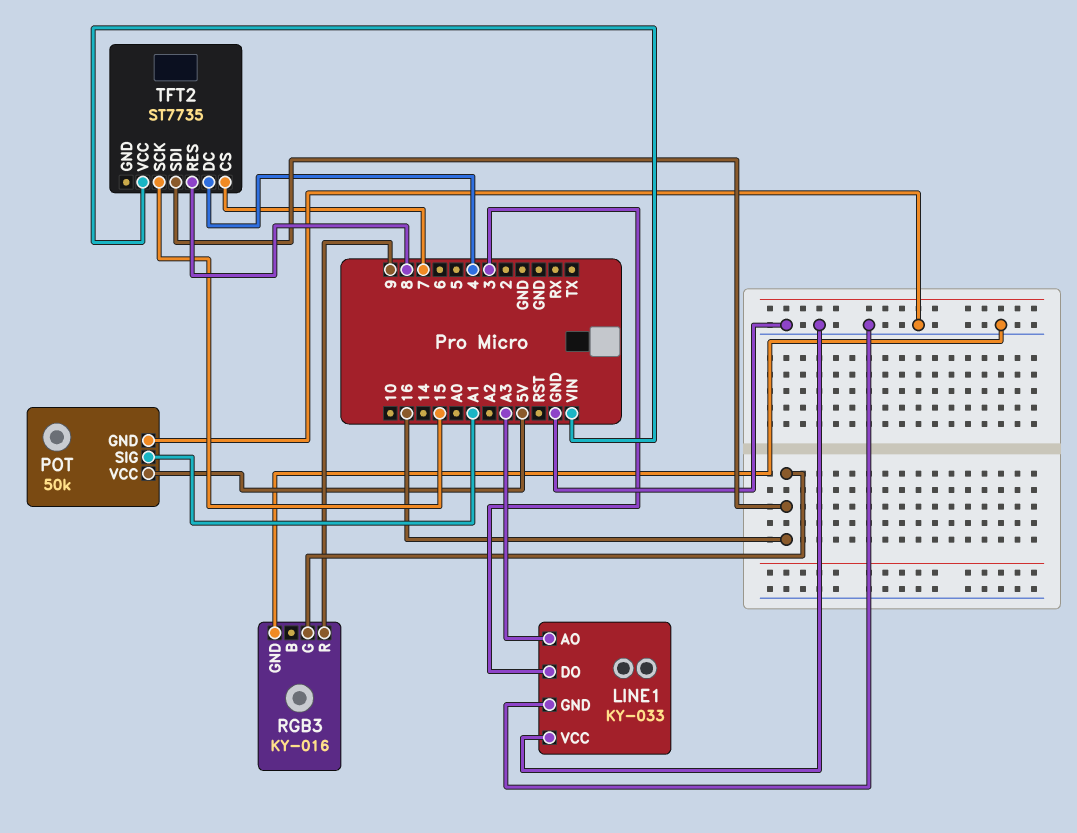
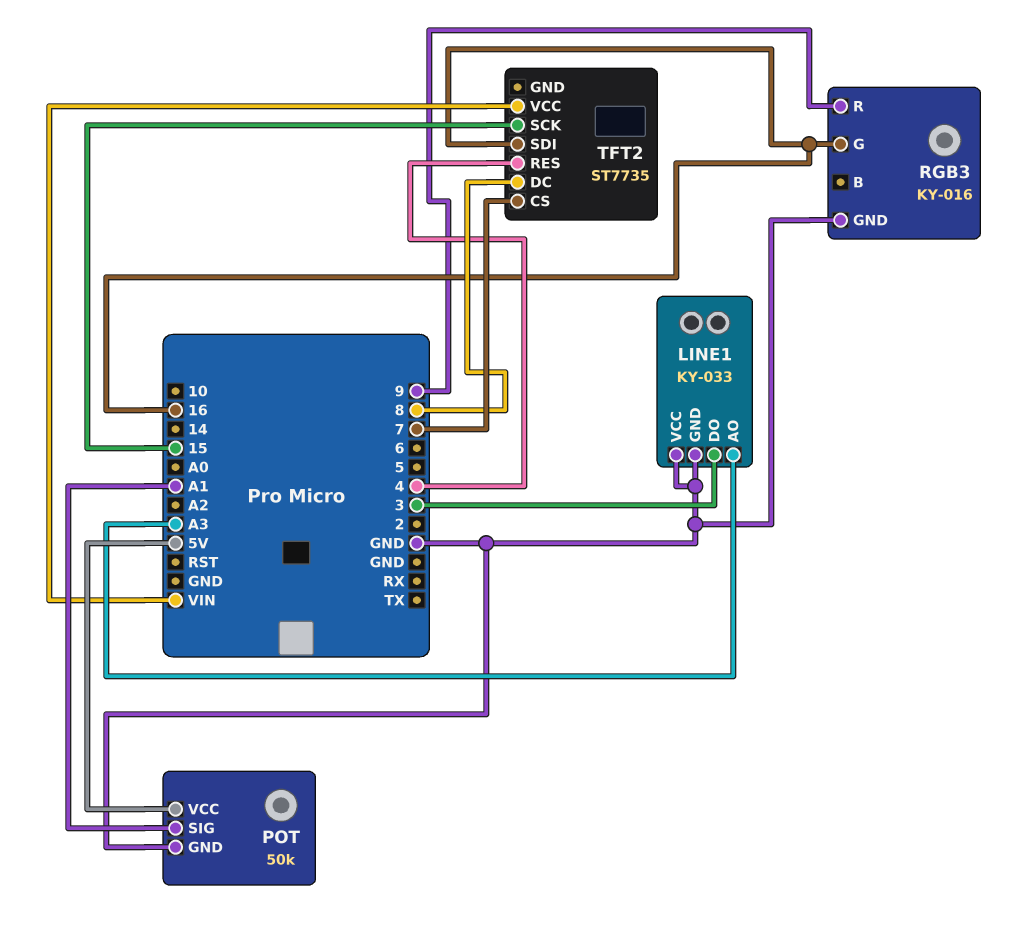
TFT2 pin DC: 4 -> 8
TFT2 pin RES: 8 -> 4

